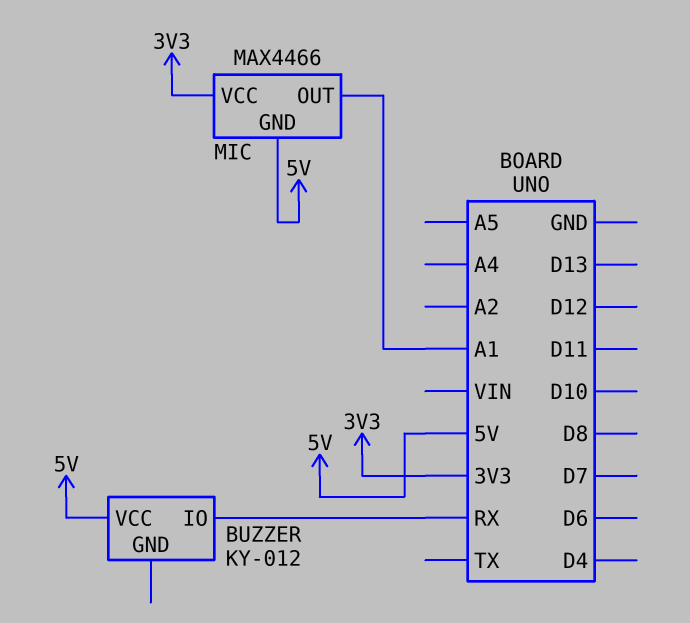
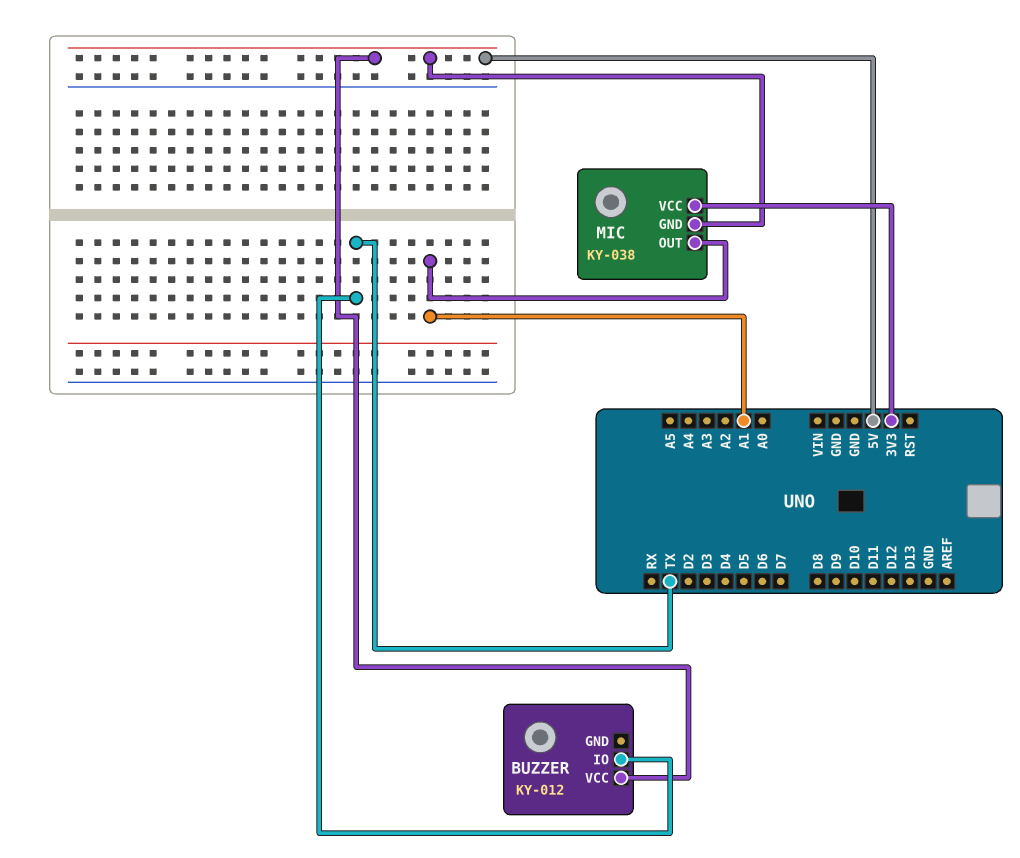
BUZZER pin IO: RX -> TX
MIC: MAX4466 -> KY-038

